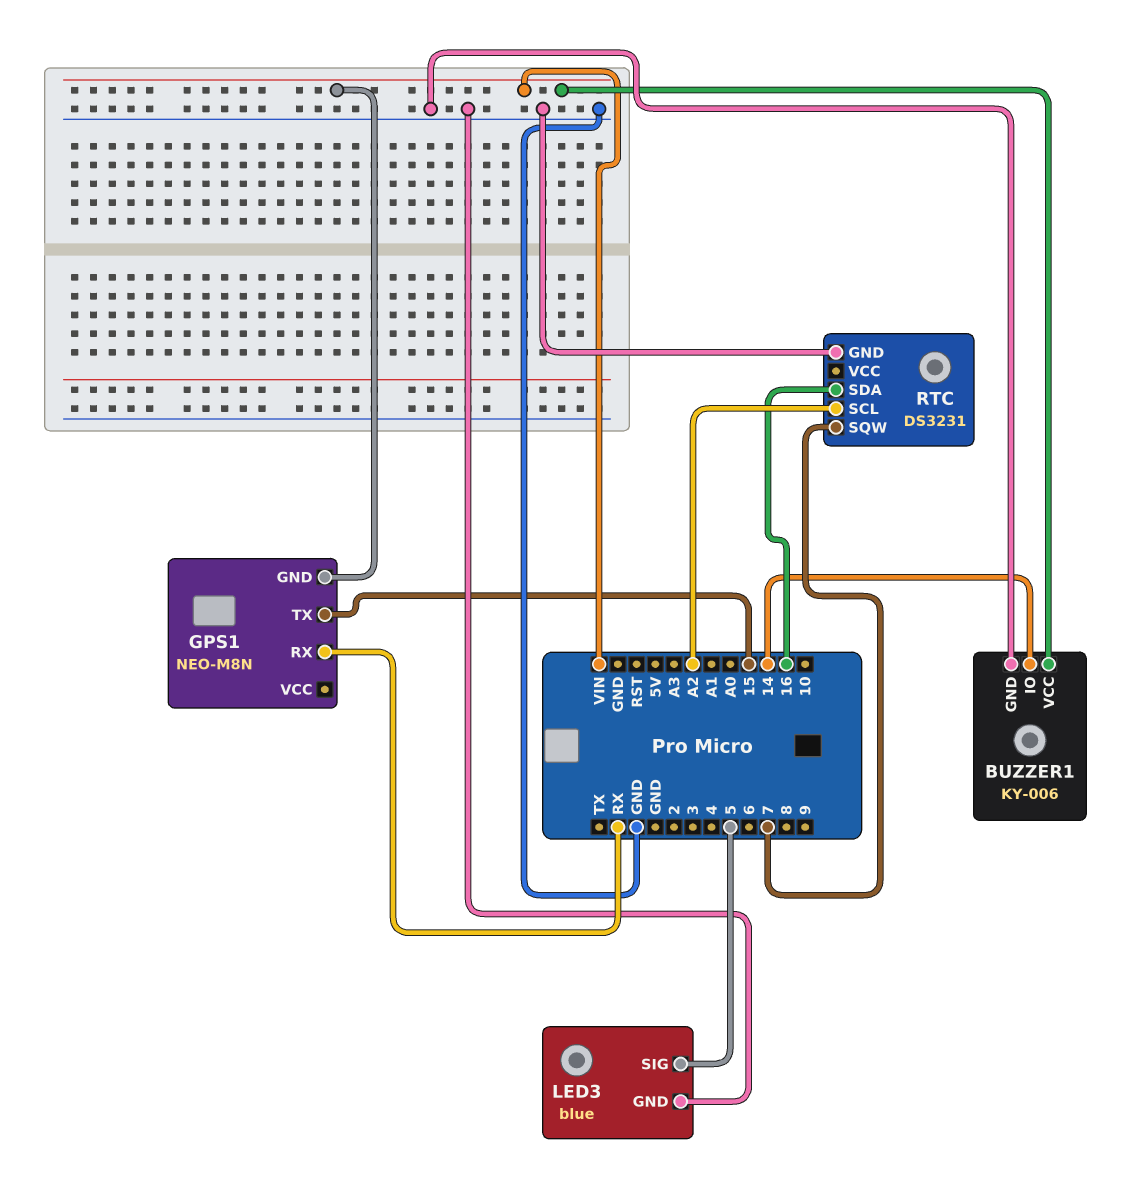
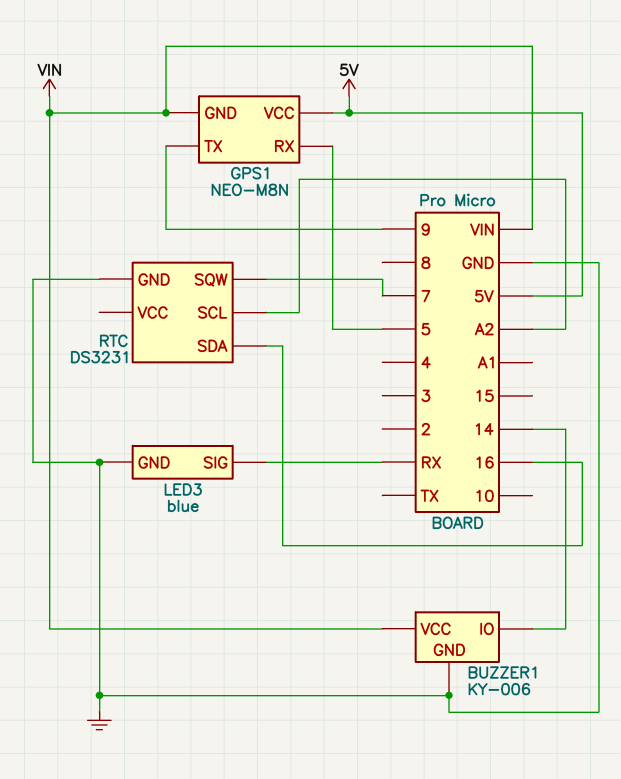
GPS1 pin RX: RX -> 5
GPS1 pin TX: 15 -> 9
GPS1 pin VCC: none -> 5V
LED3 pin SIG: 5 -> RX

